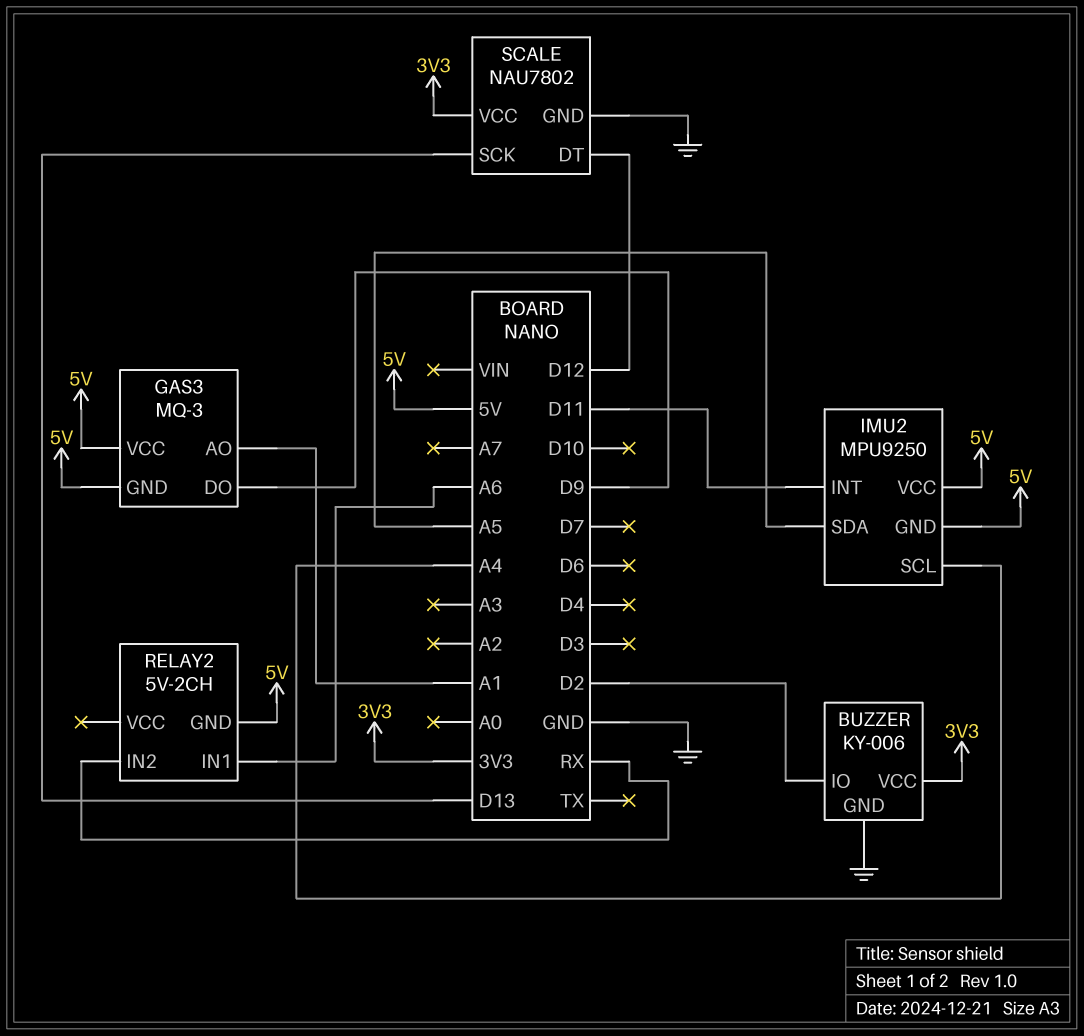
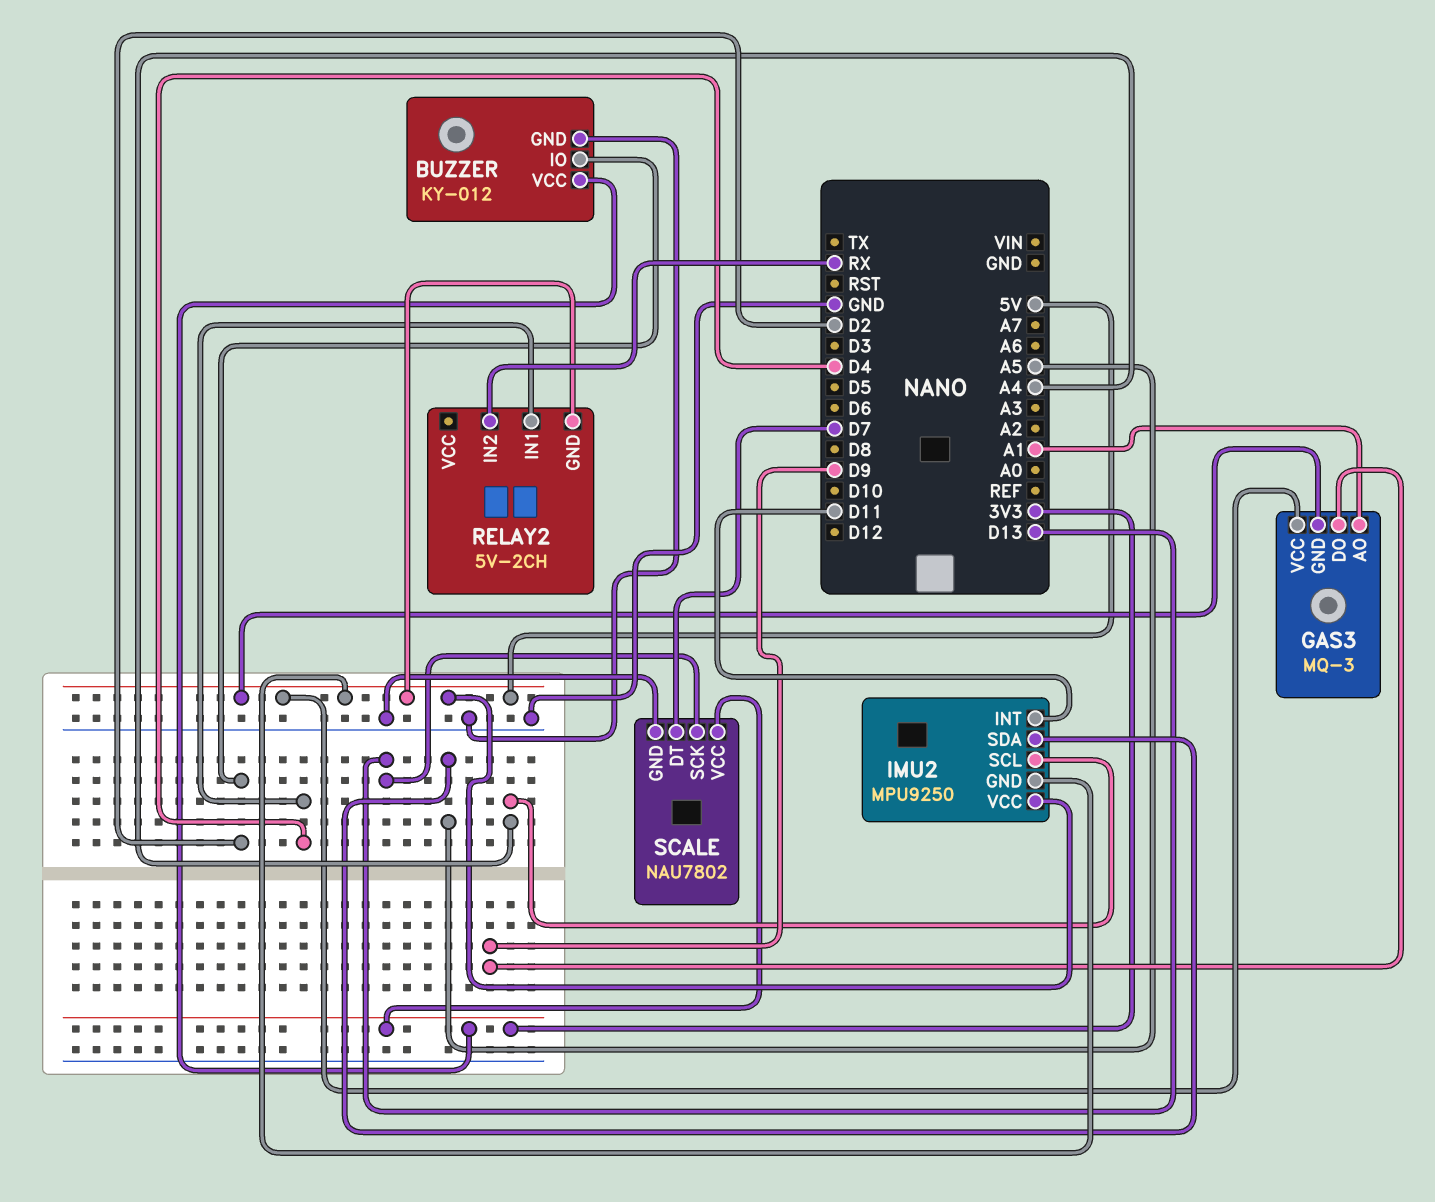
BUZZER: KY-006 -> KY-012
RELAY2 pin IN1: A6 -> D4
SCALE pin DT: D12 -> D7

